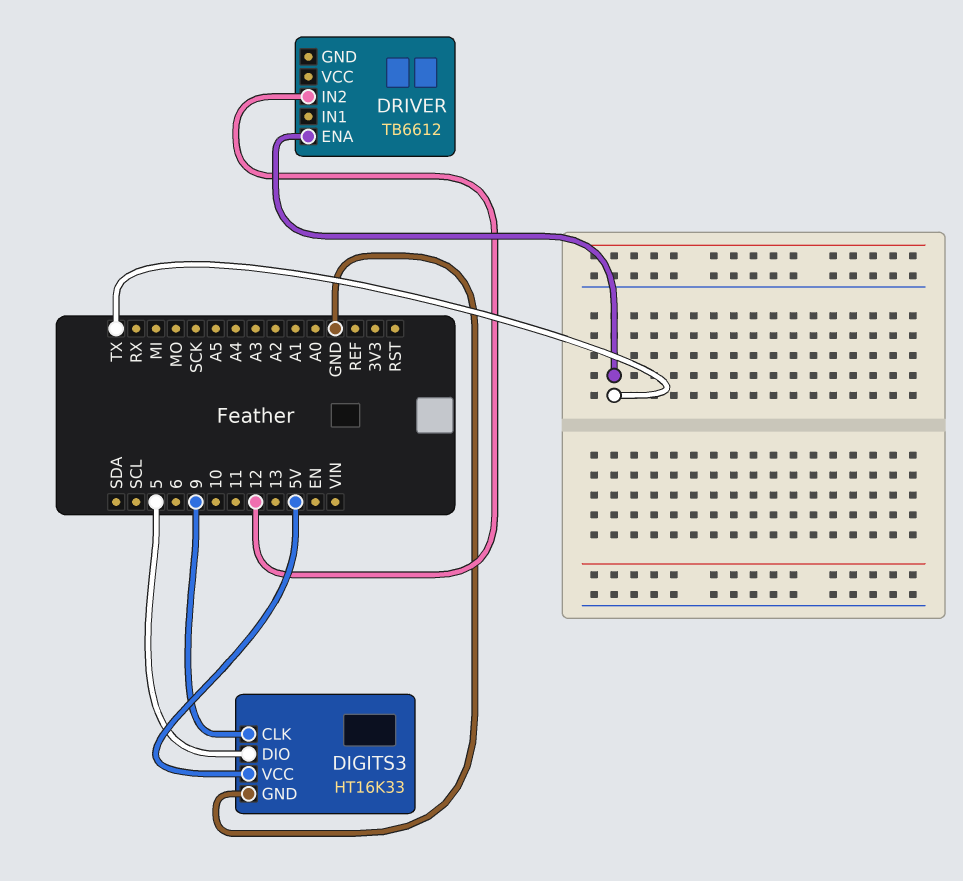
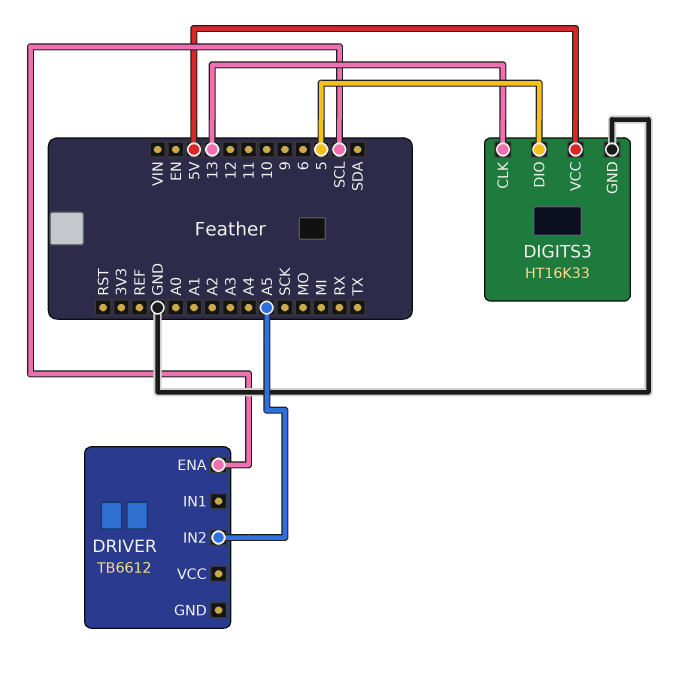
DIGITS3 pin CLK: 9 -> 13
DRIVER pin ENA: TX -> SCL
DRIVER pin IN2: 12 -> A5

